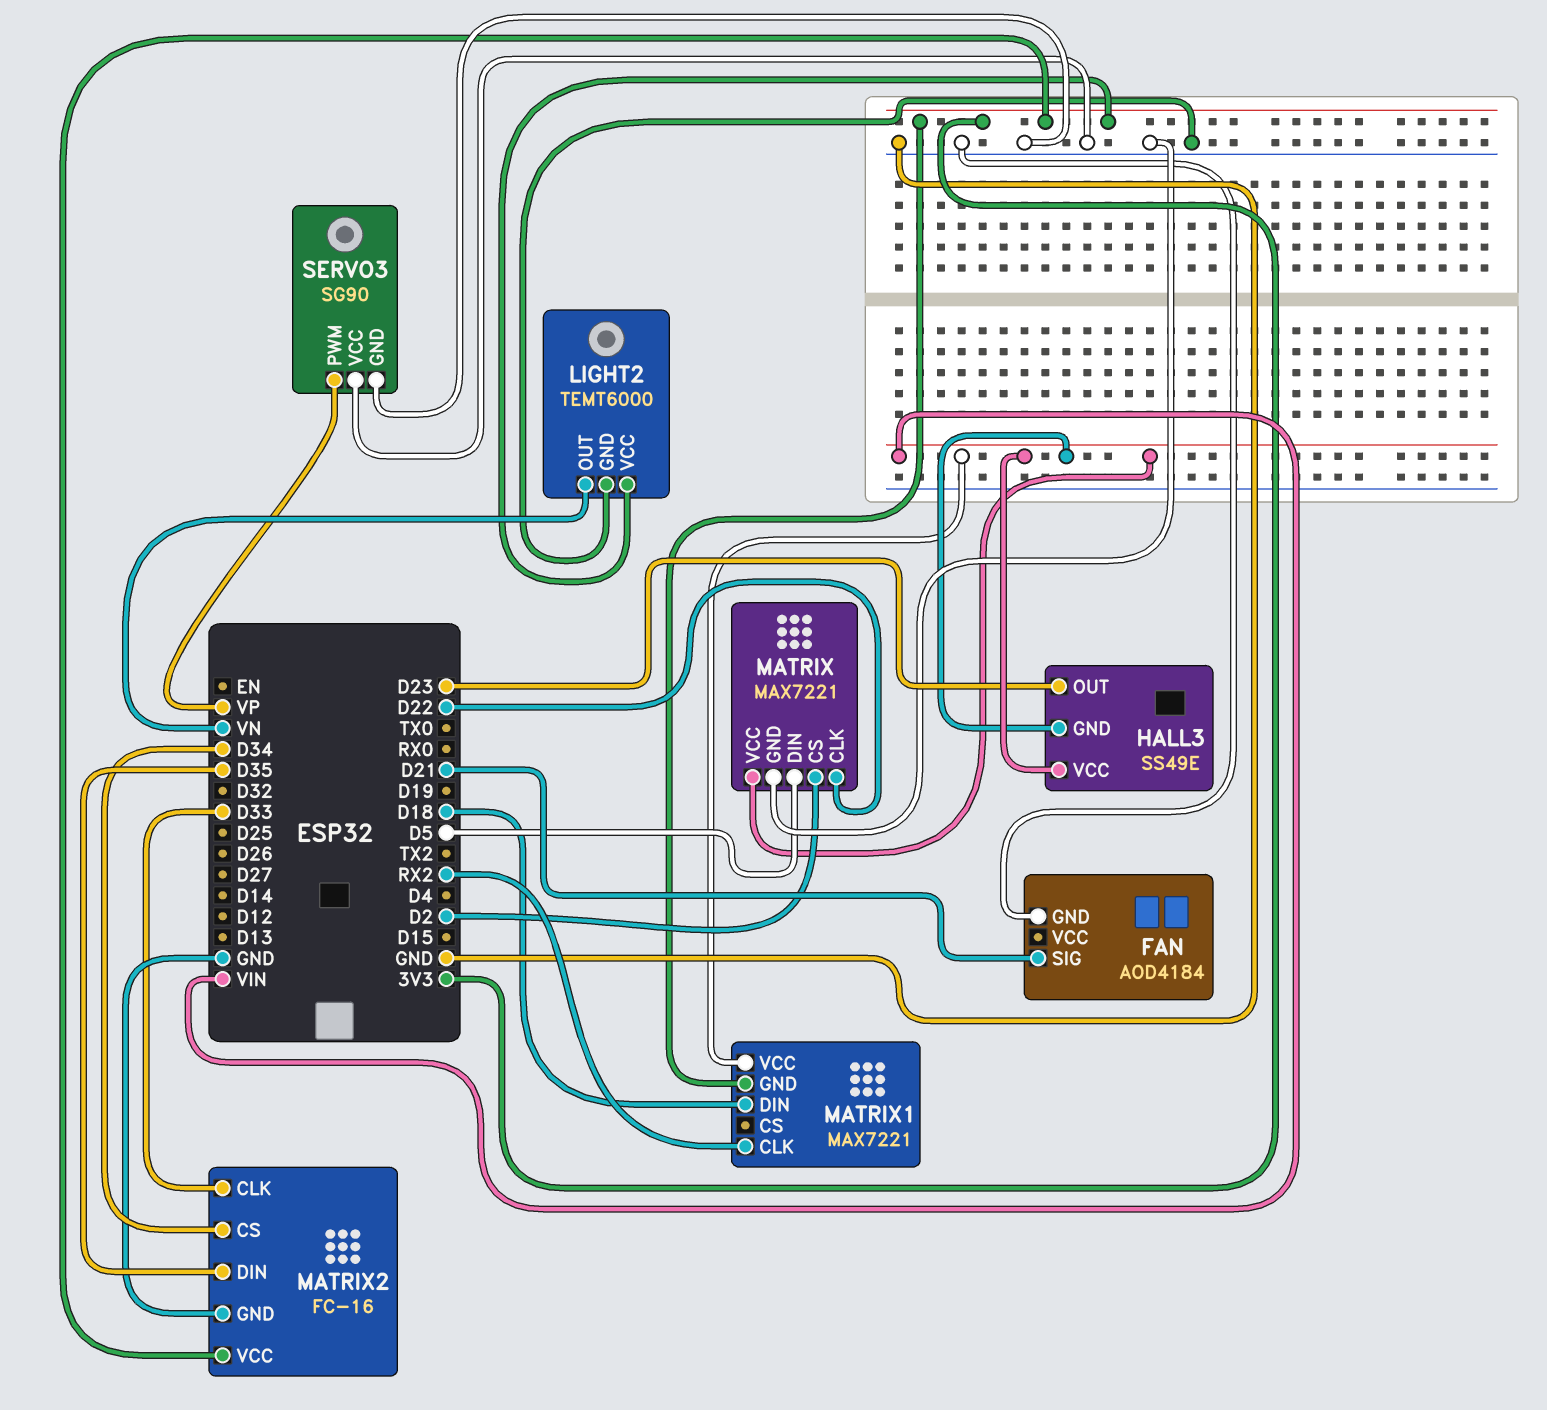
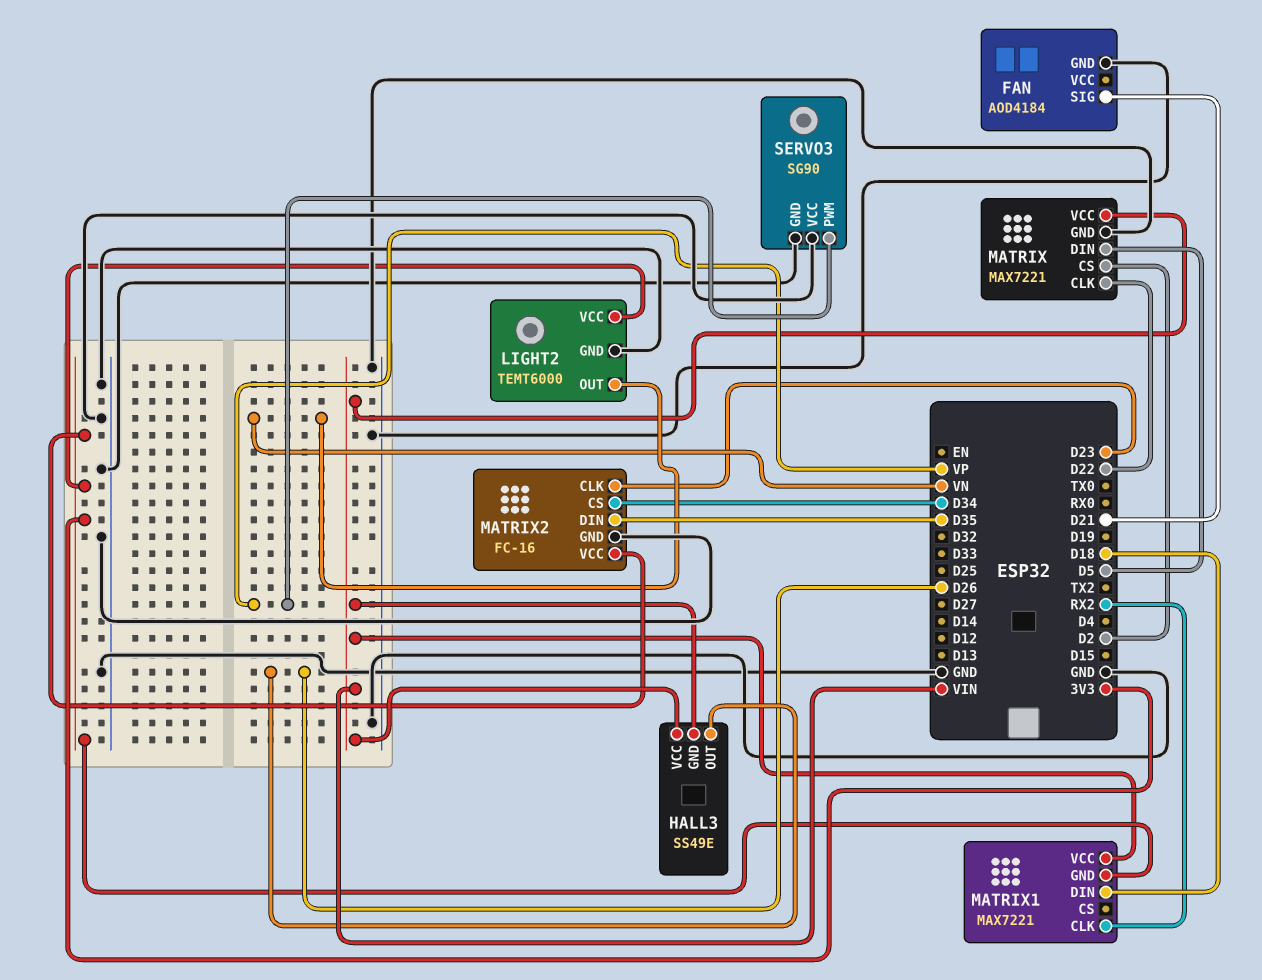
HALL3 pin OUT: D23 -> D26
MATRIX2 pin CLK: D33 -> D23

